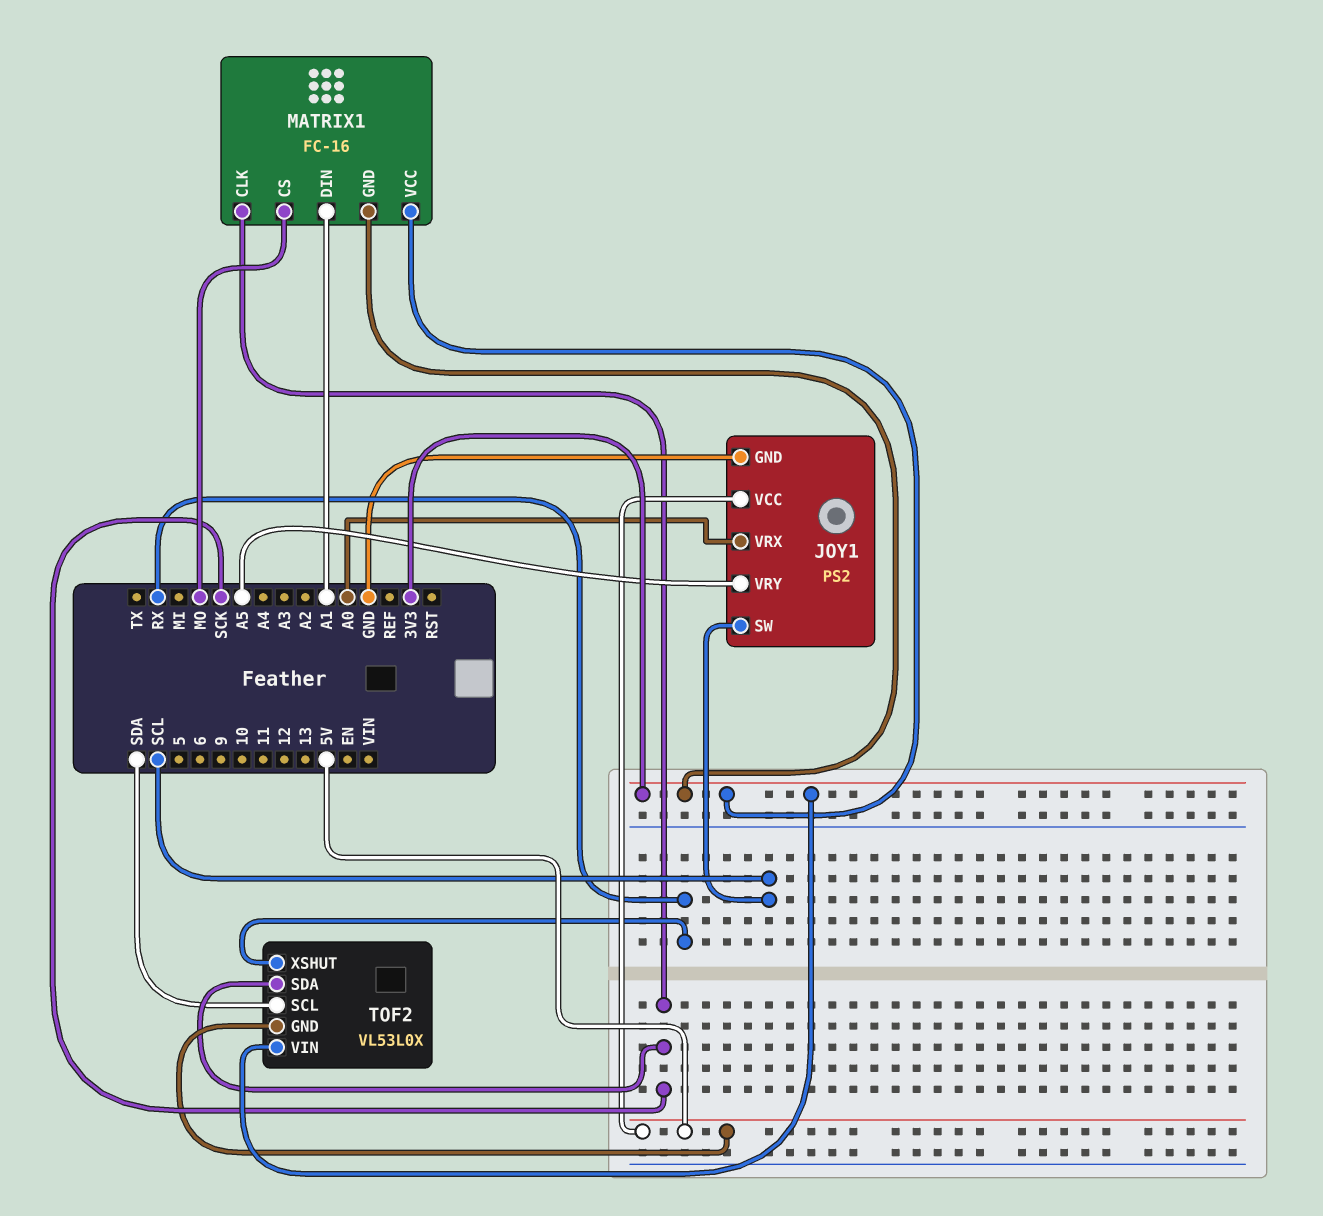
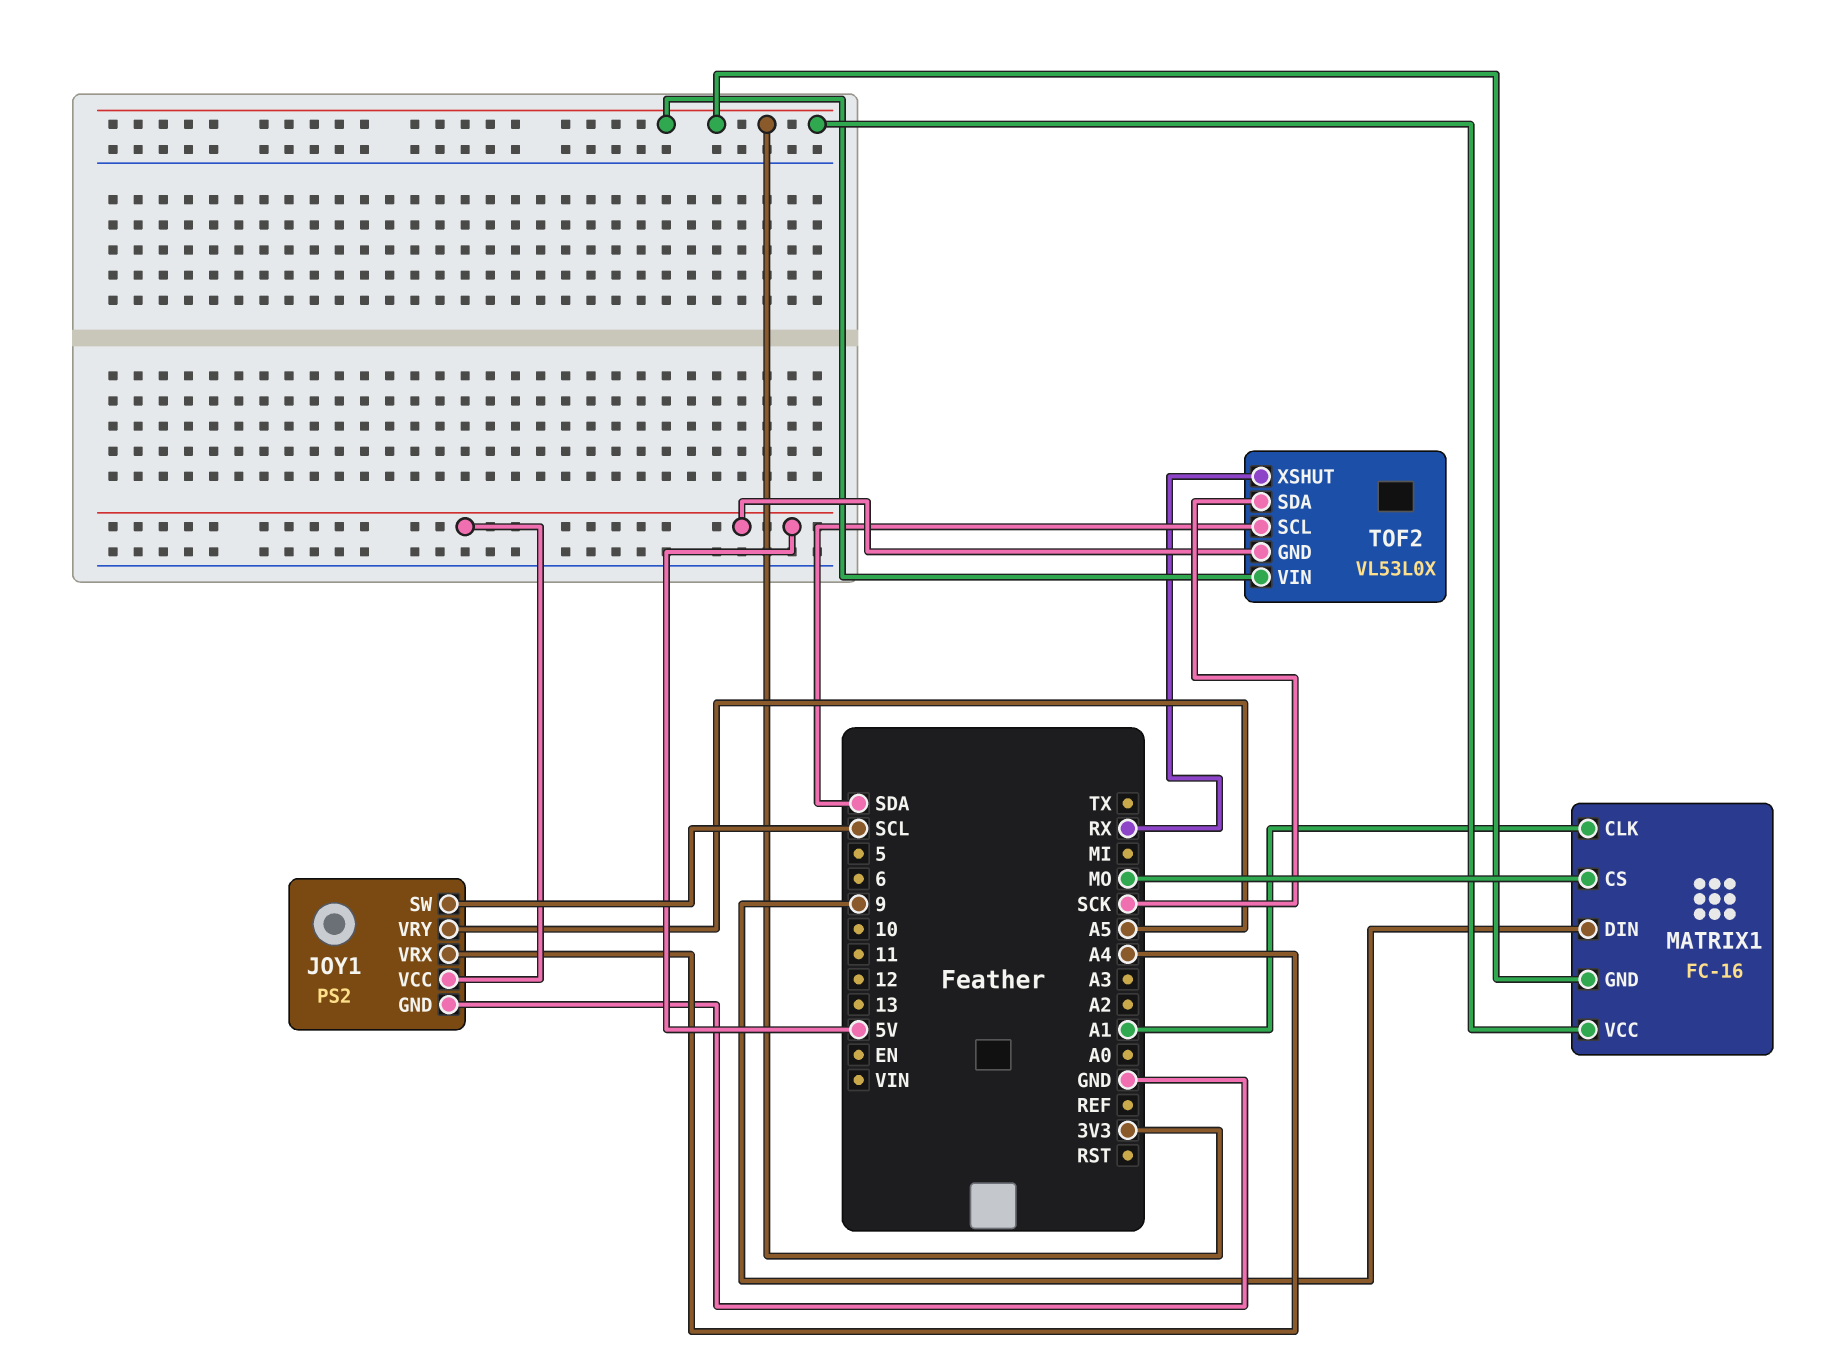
JOY1 pin VRX: A0 -> A4
MATRIX1 pin CLK: SCK -> A1
MATRIX1 pin DIN: A1 -> 9

